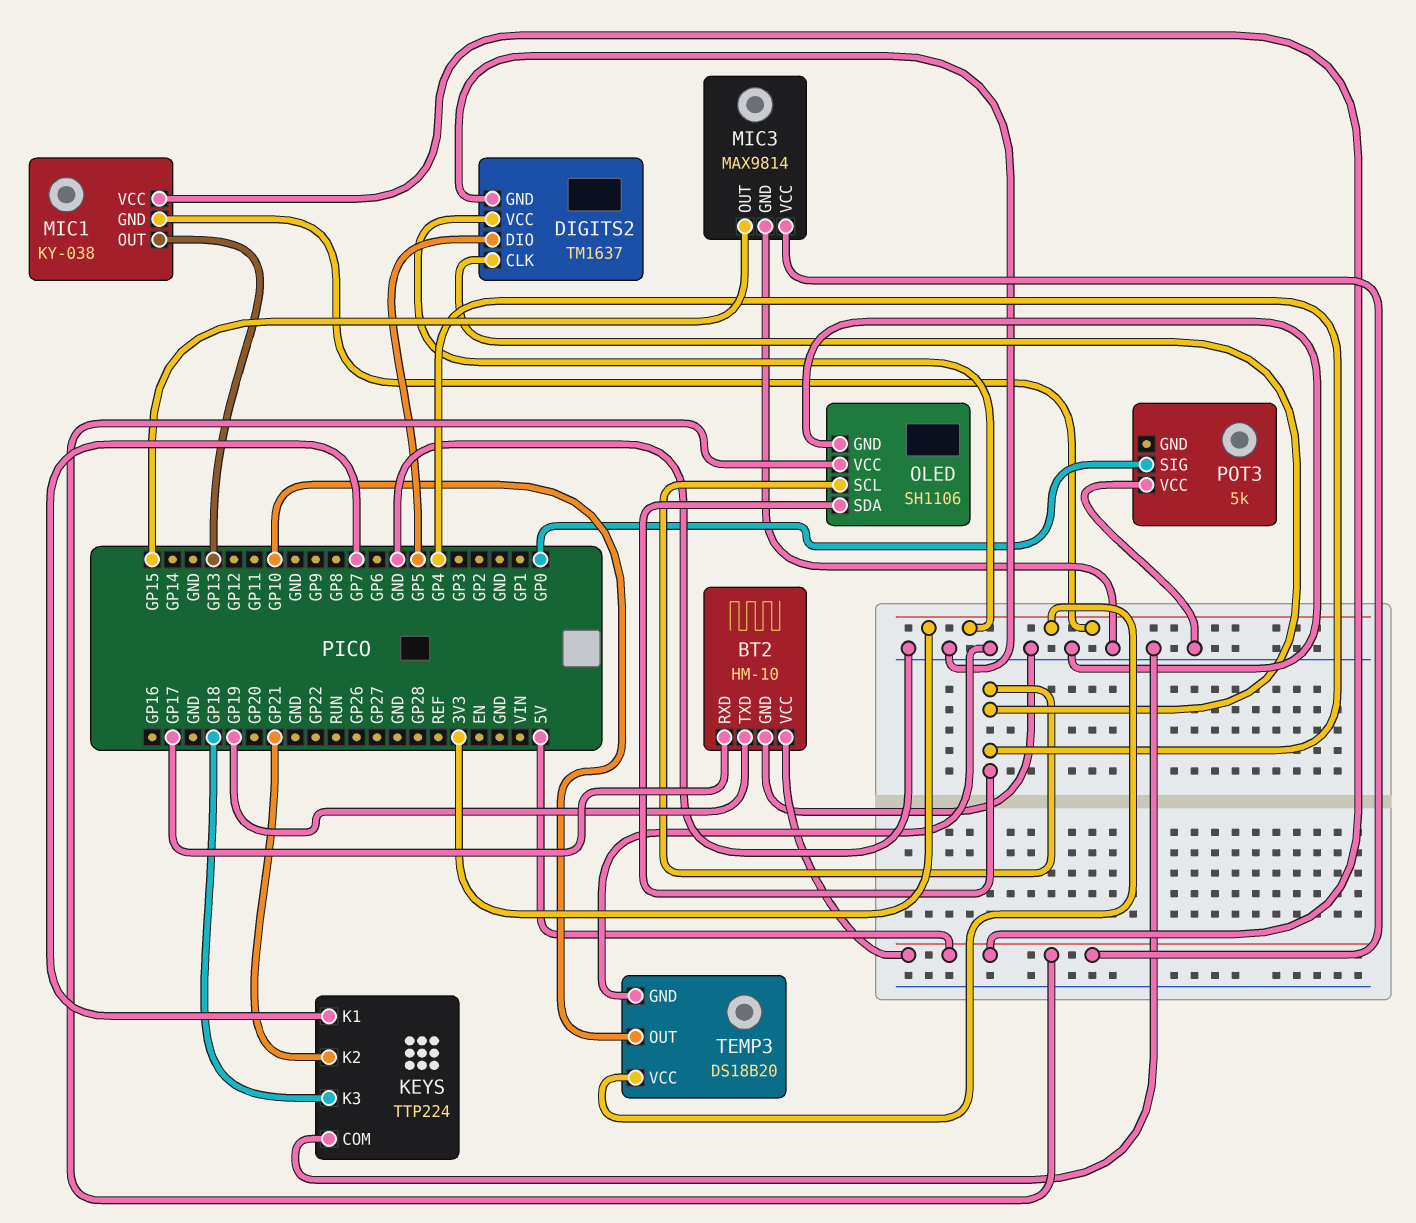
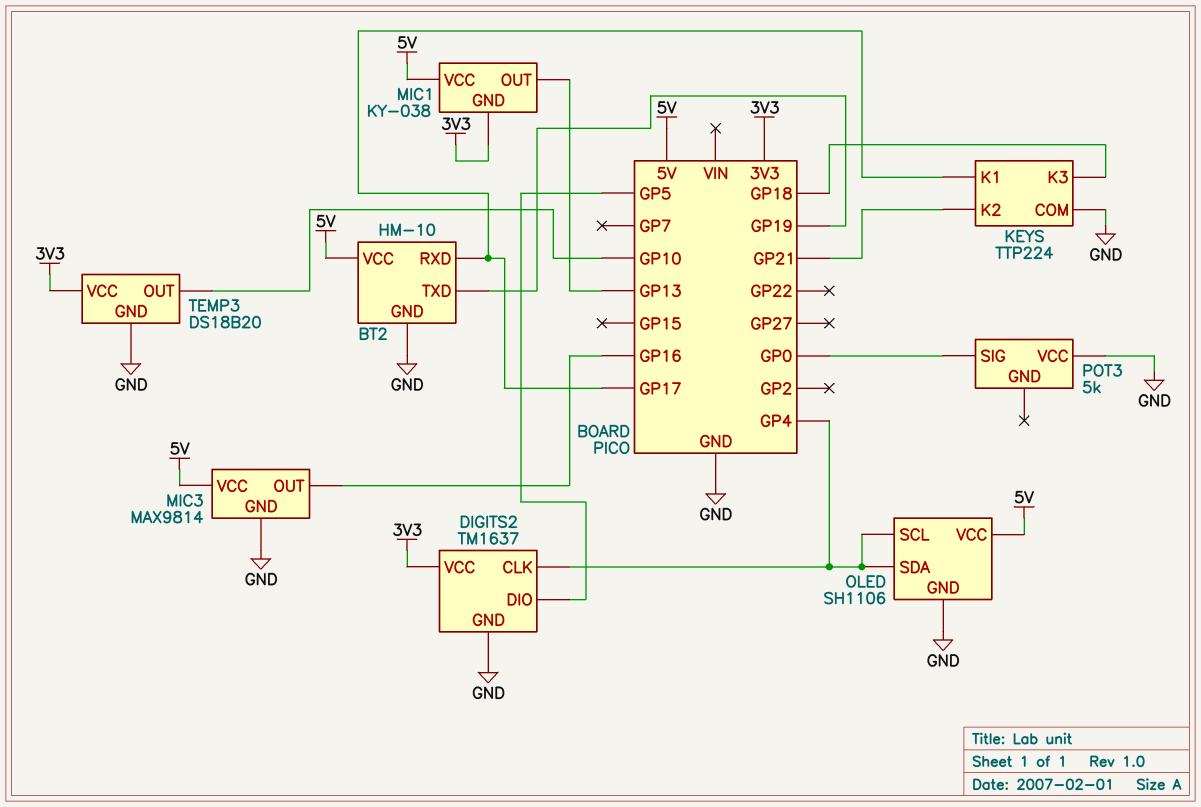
KEYS pin K1: GP7 -> GP17
MIC3 pin OUT: GP15 -> GP16

